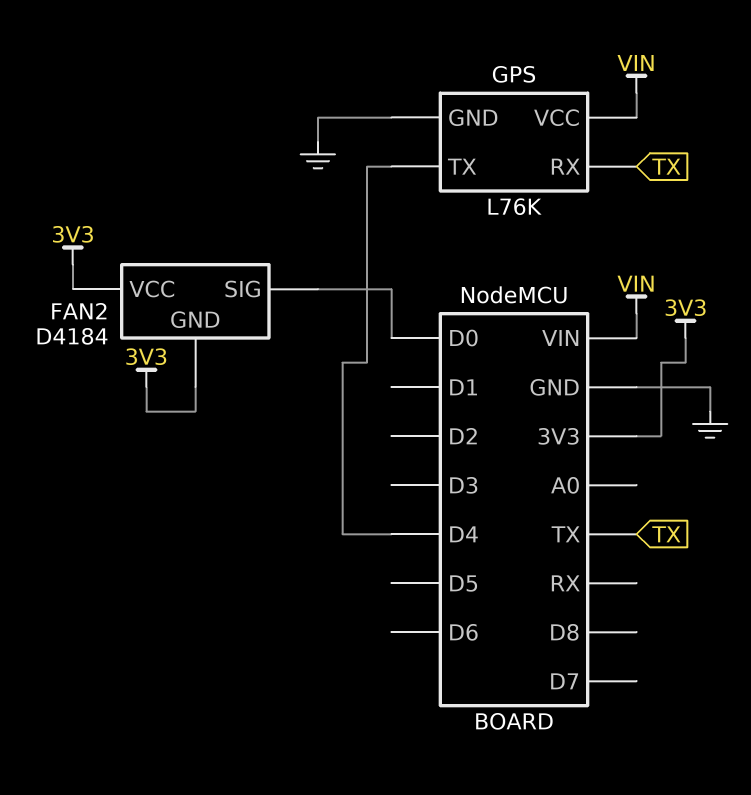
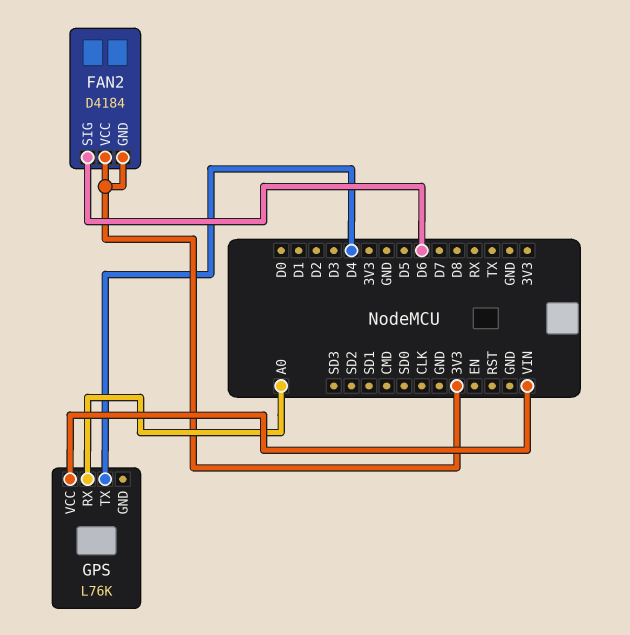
FAN2 pin SIG: D0 -> D6
GPS pin GND: GND -> none
GPS pin RX: TX -> A0

